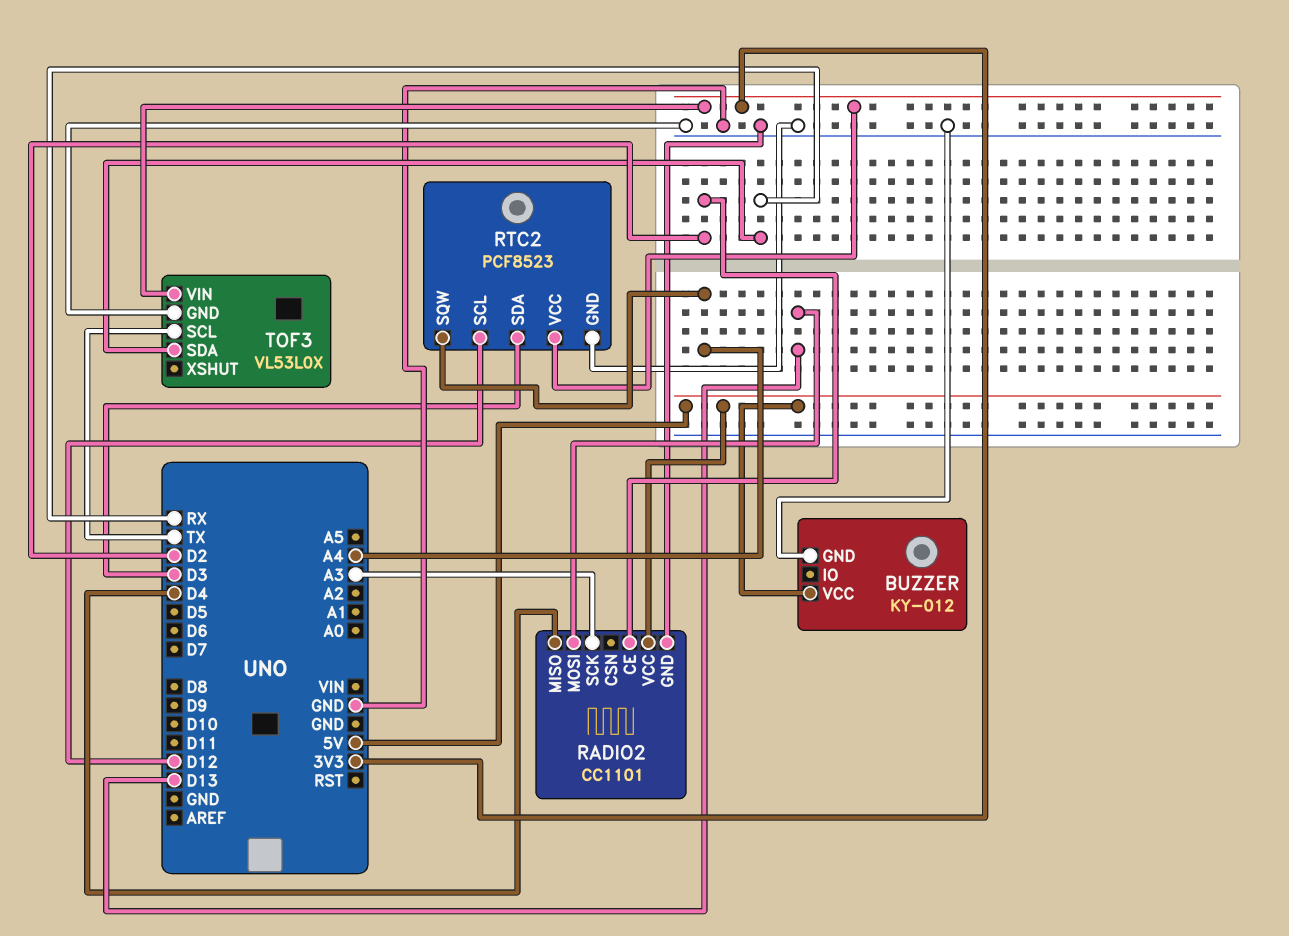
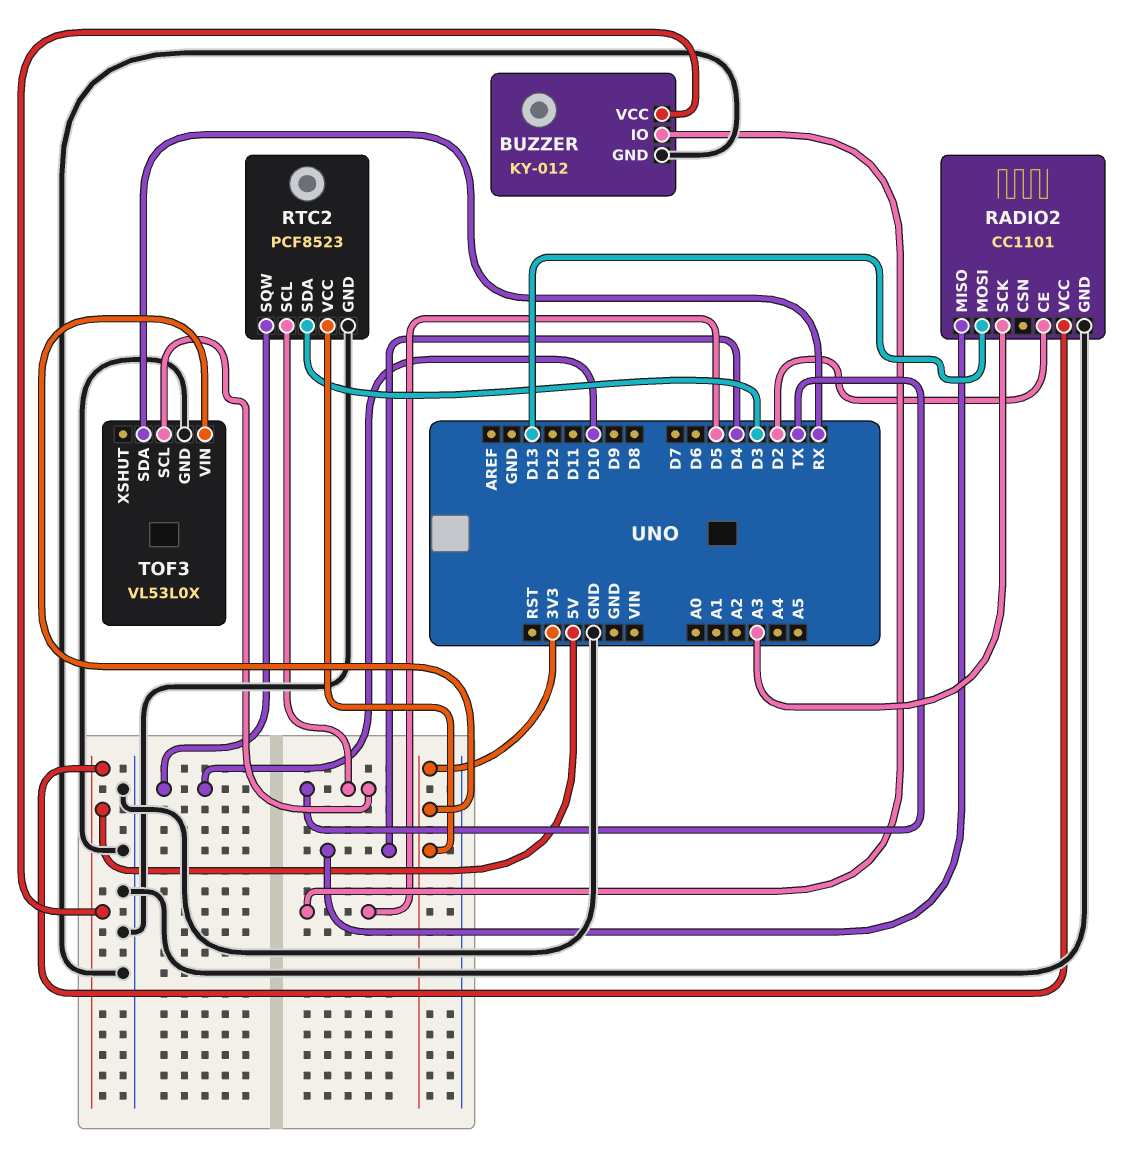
BUZZER pin IO: none -> D5
RTC2 pin SCL: D12 -> TX
RTC2 pin SQW: A4 -> D10

